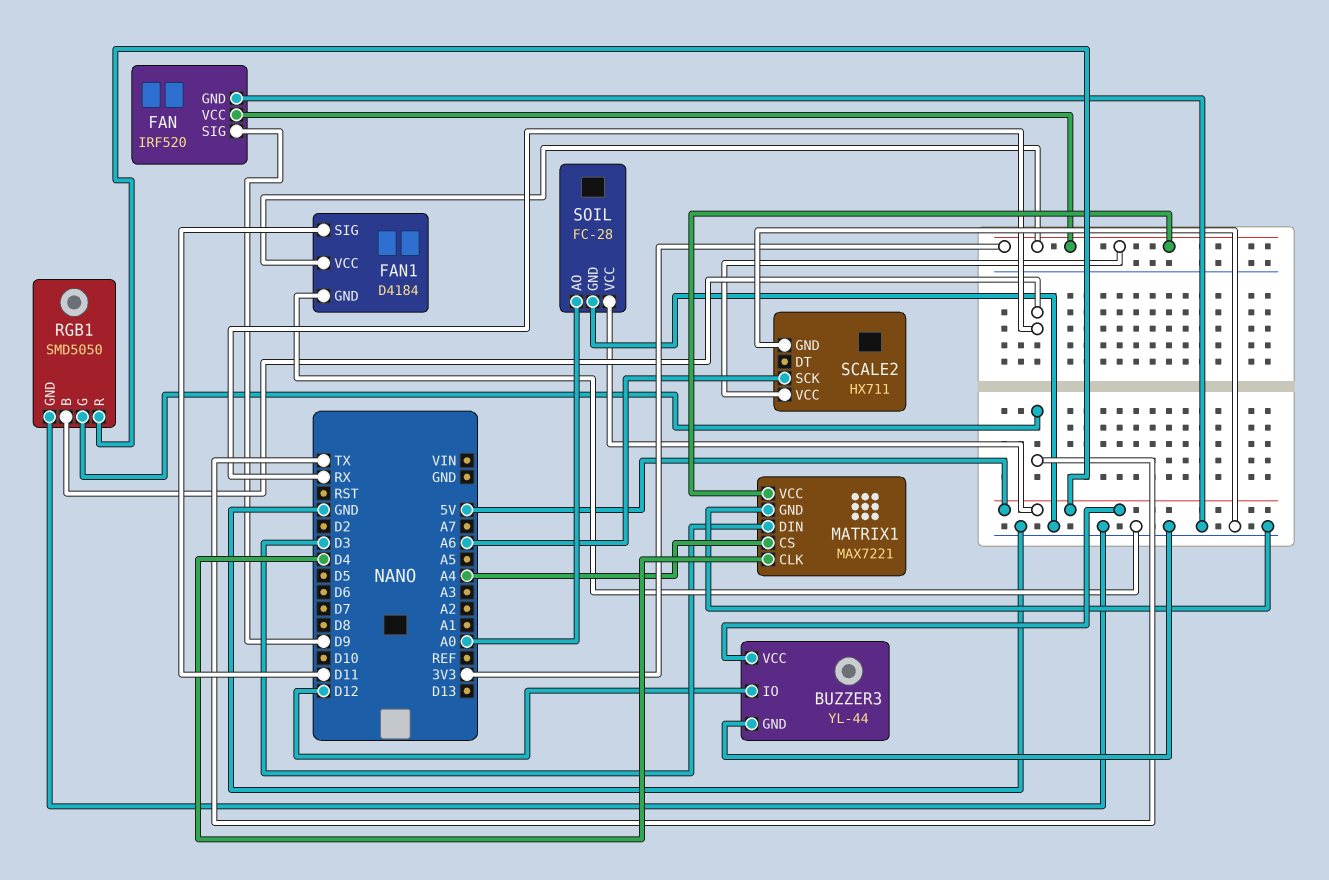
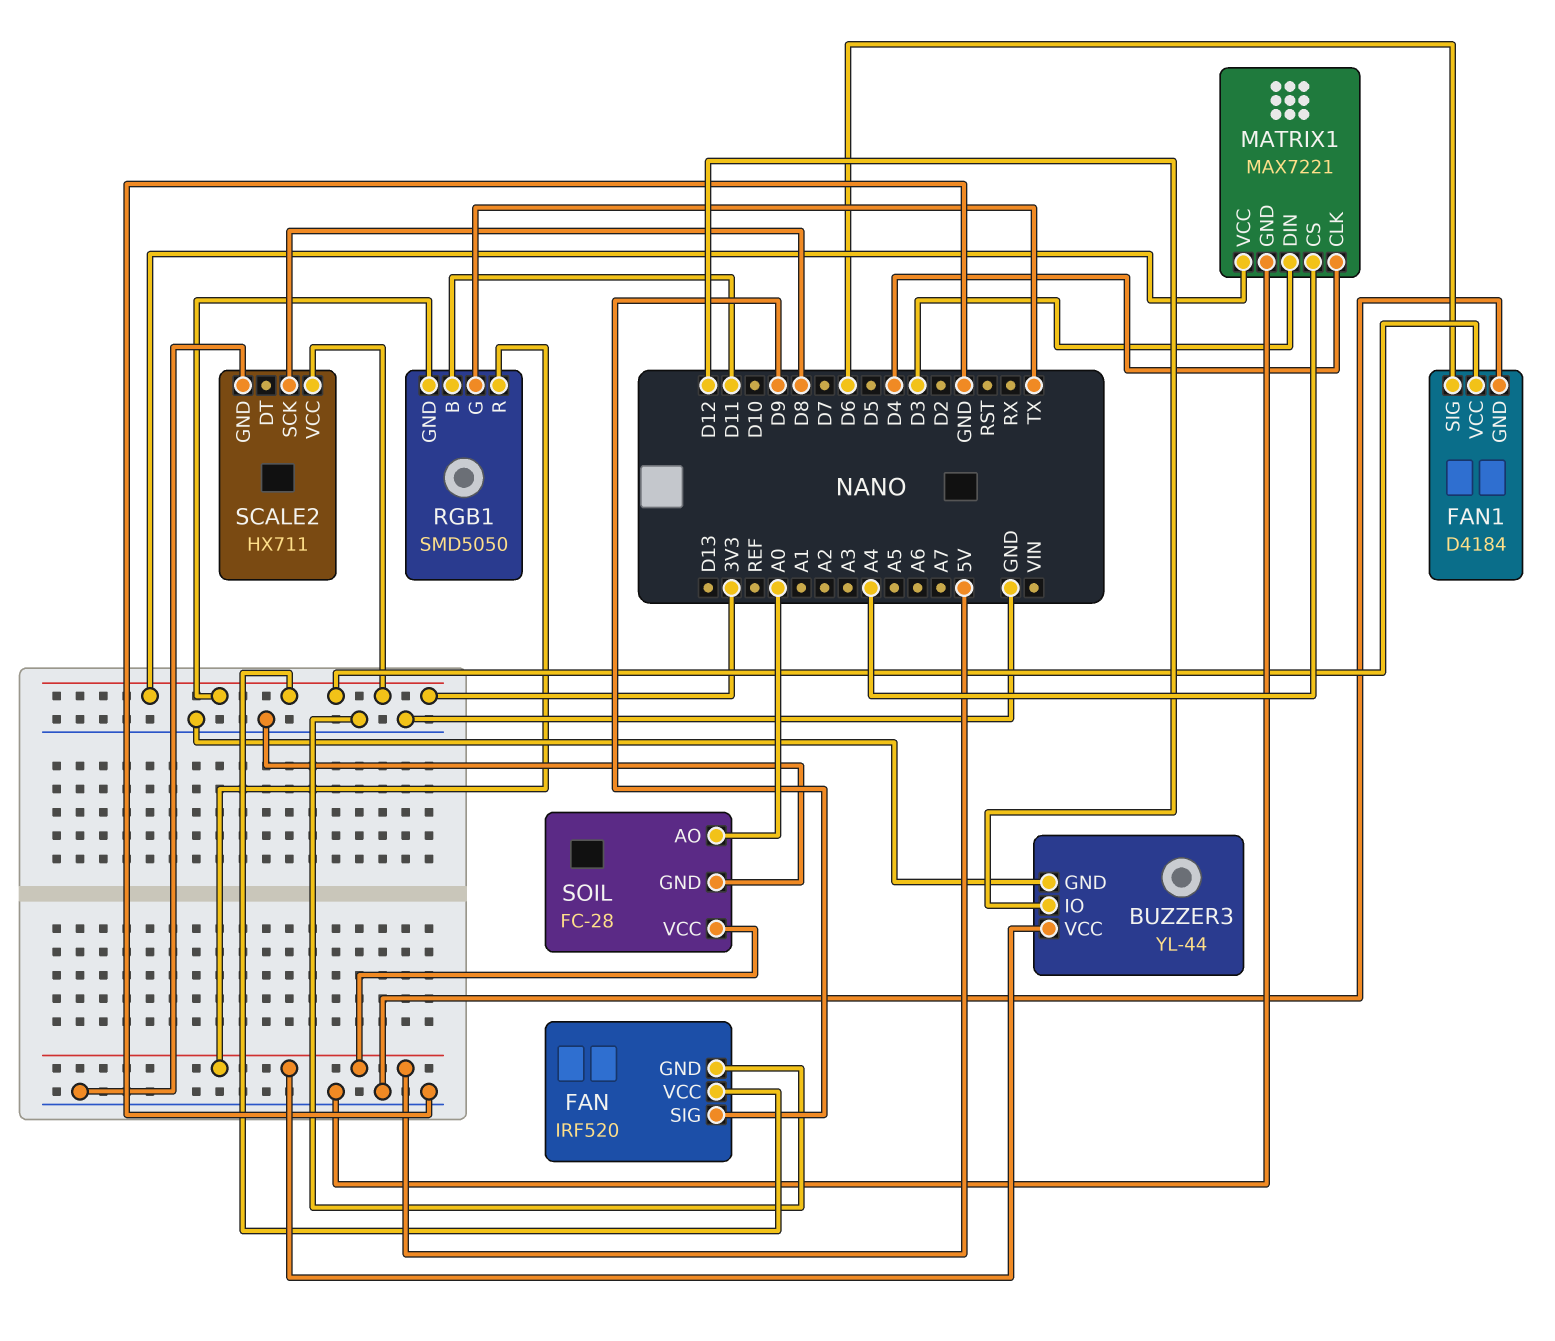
FAN1 pin SIG: D11 -> D6
RGB1 pin B: RX -> D11
RGB1 pin GND: GND -> 3V3
SCALE2 pin SCK: A6 -> D8

